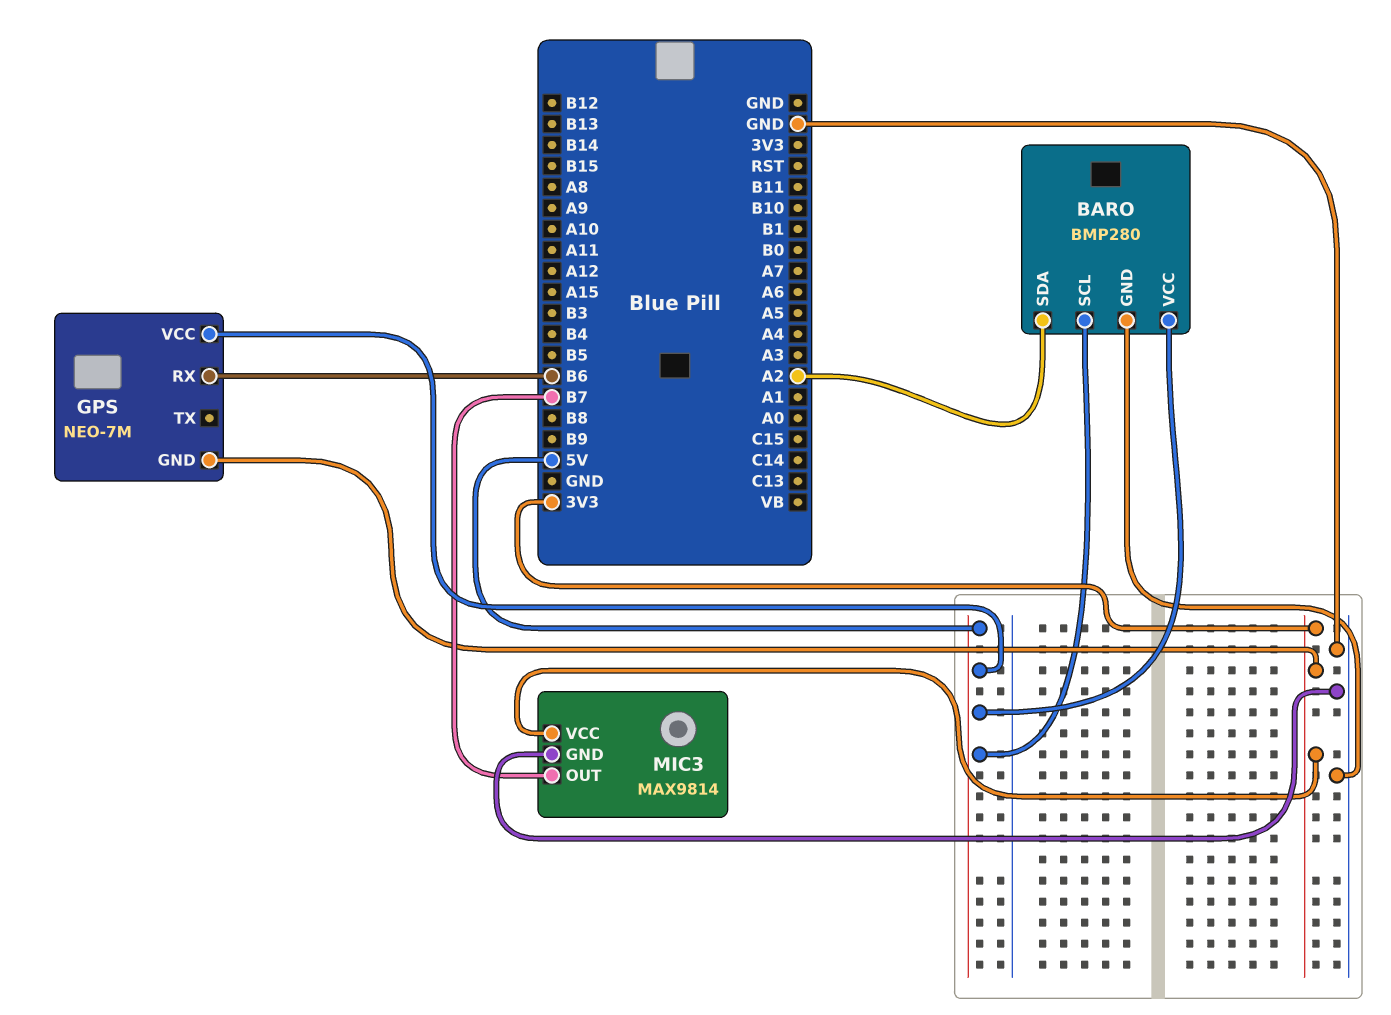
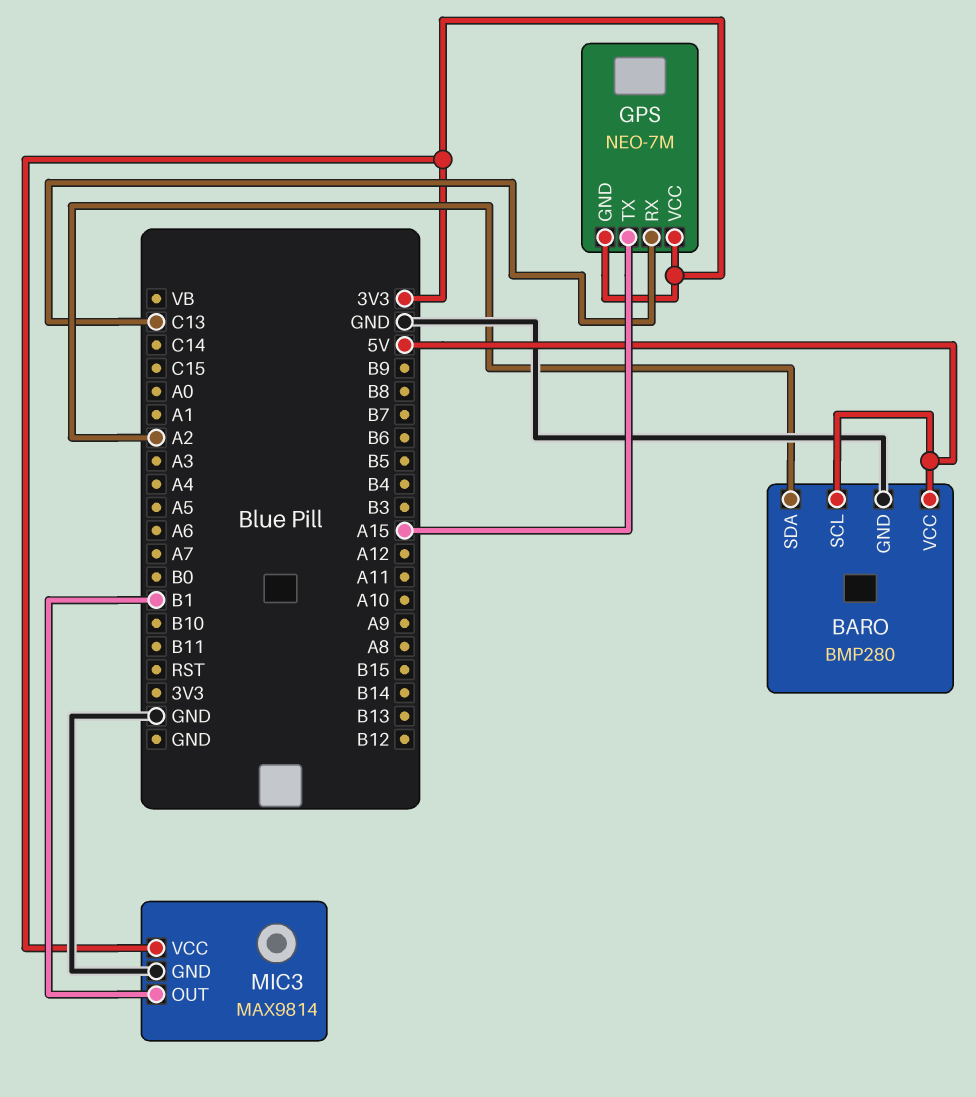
GPS pin RX: B6 -> C13
GPS pin TX: none -> A15
GPS pin VCC: 5V -> 3V3
MIC3 pin OUT: B7 -> B1

